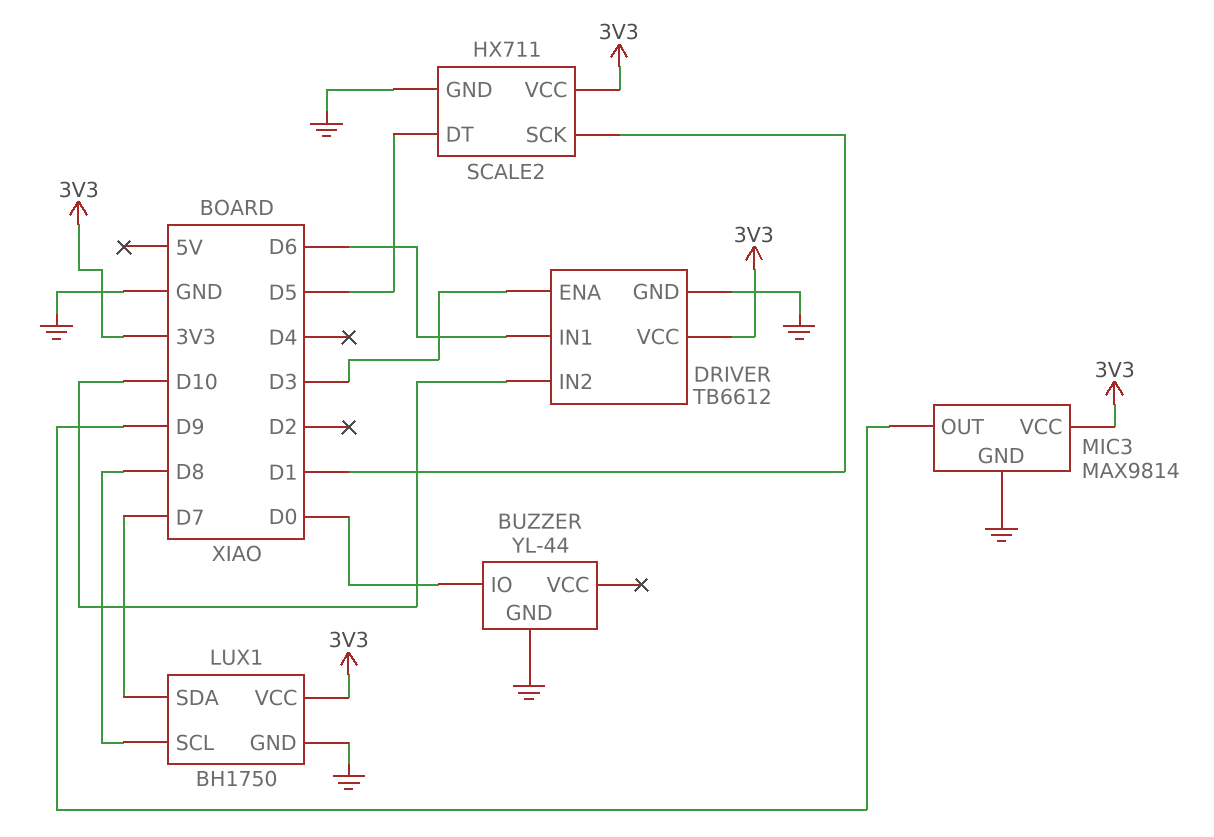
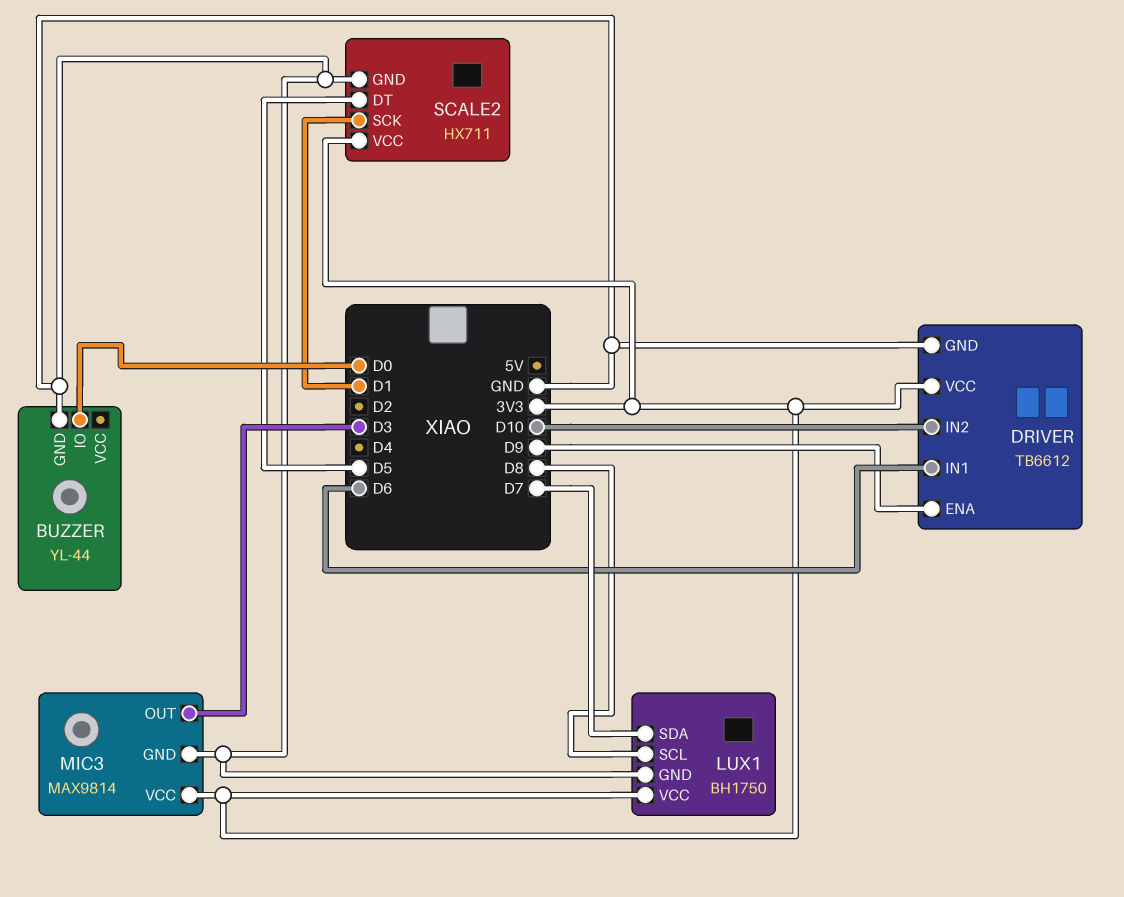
DRIVER pin ENA: D3 -> D9
MIC3 pin OUT: D9 -> D3

